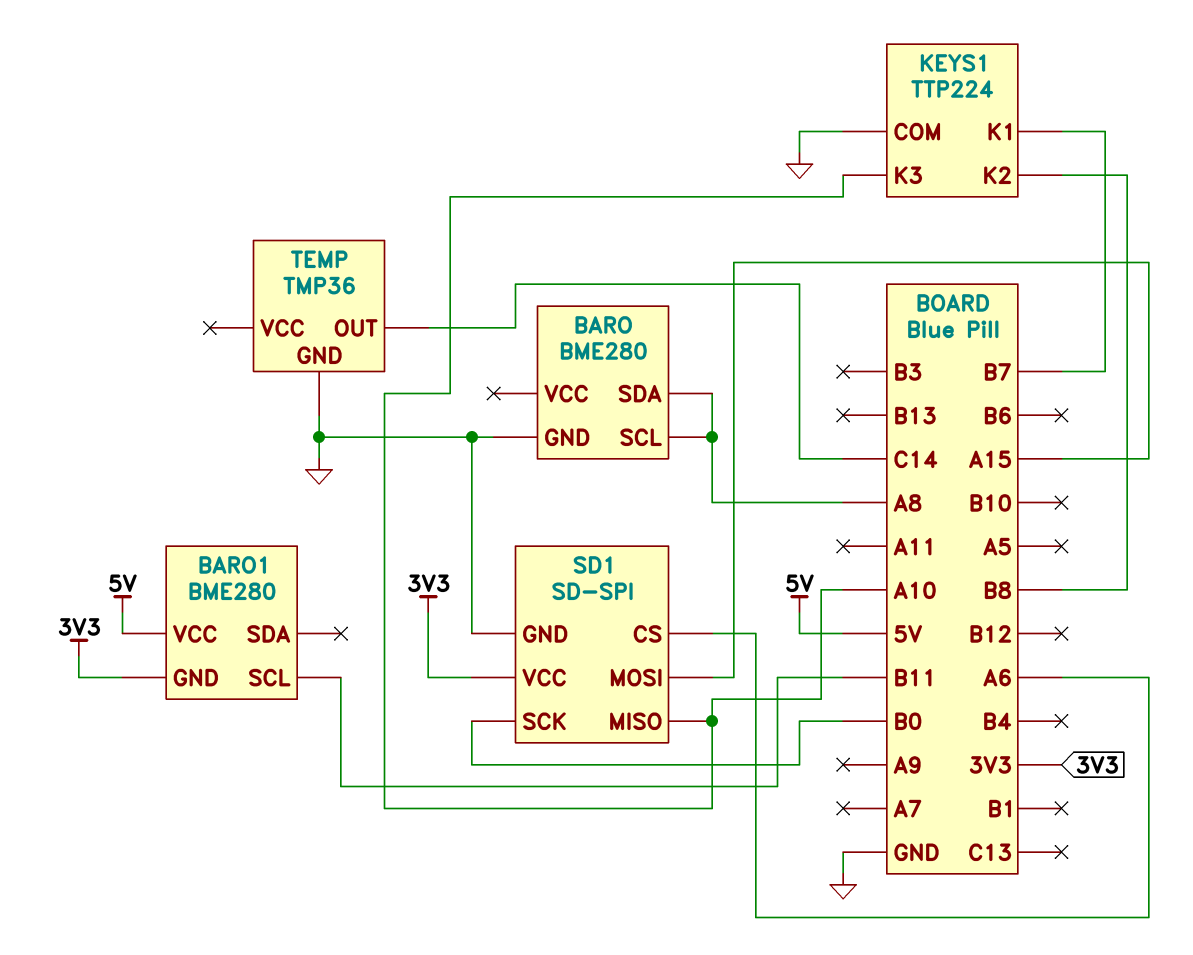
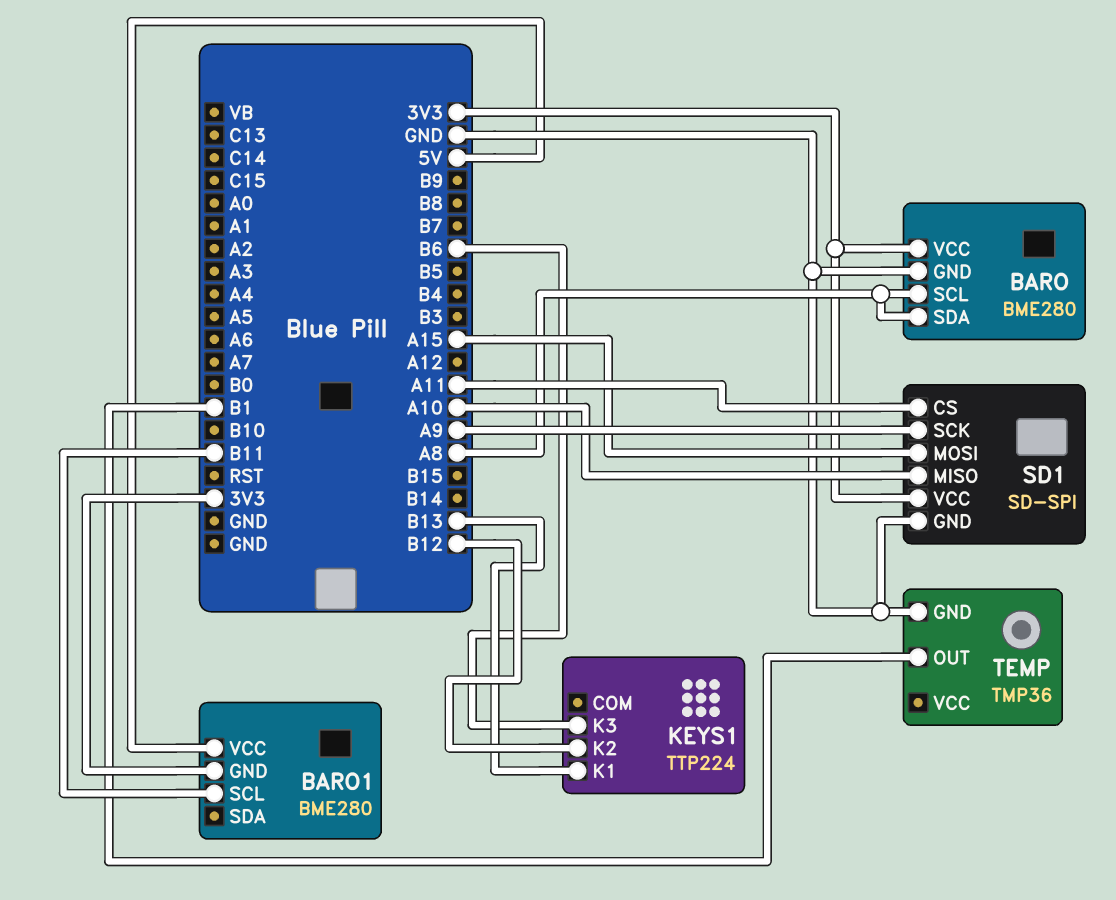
BARO pin VCC: none -> 3V3
KEYS1 pin COM: GND -> none
KEYS1 pin K1: B7 -> B13
KEYS1 pin K2: B8 -> B12
KEYS1 pin K3: A10 -> B6
SD1 pin CS: A6 -> A11
SD1 pin SCK: B0 -> A9
TEMP pin OUT: C14 -> B1

